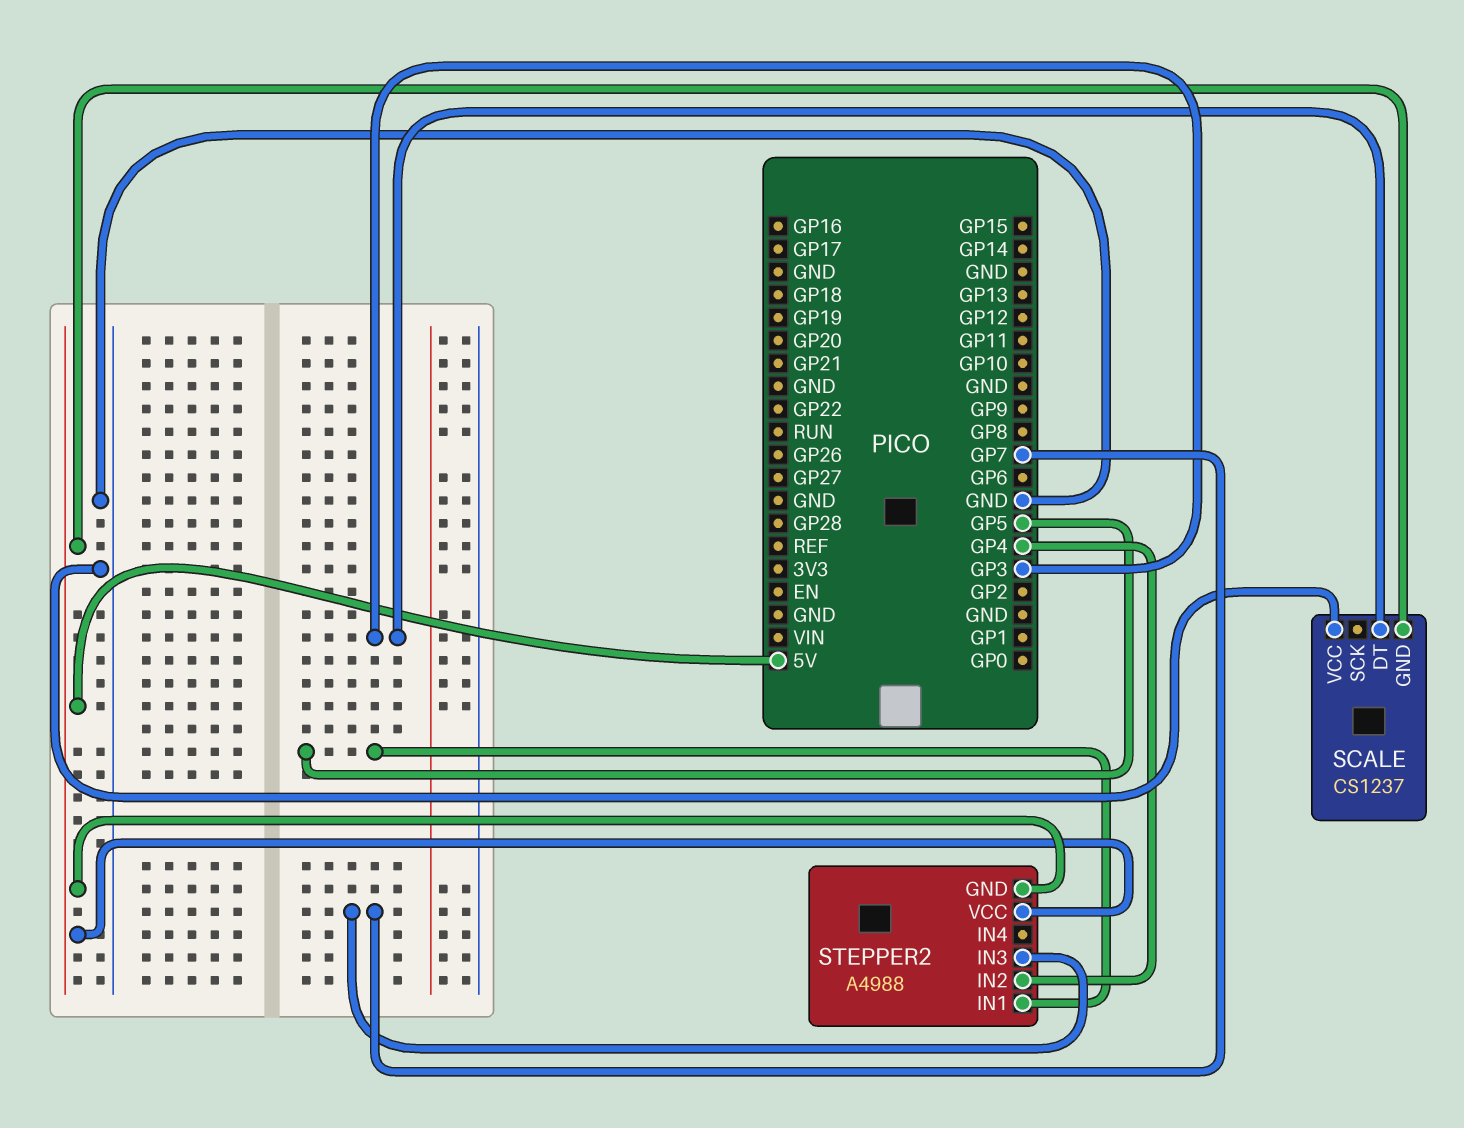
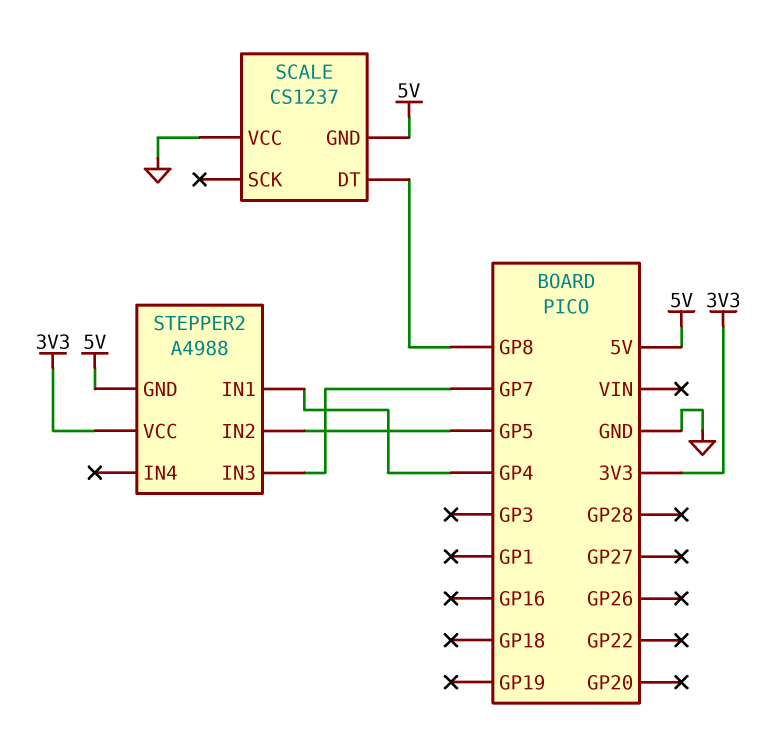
SCALE pin DT: GP3 -> GP8
STEPPER2 pin IN1: GP5 -> GP4
STEPPER2 pin IN2: GP4 -> GP5
STEPPER2 pin VCC: 5V -> 3V3

